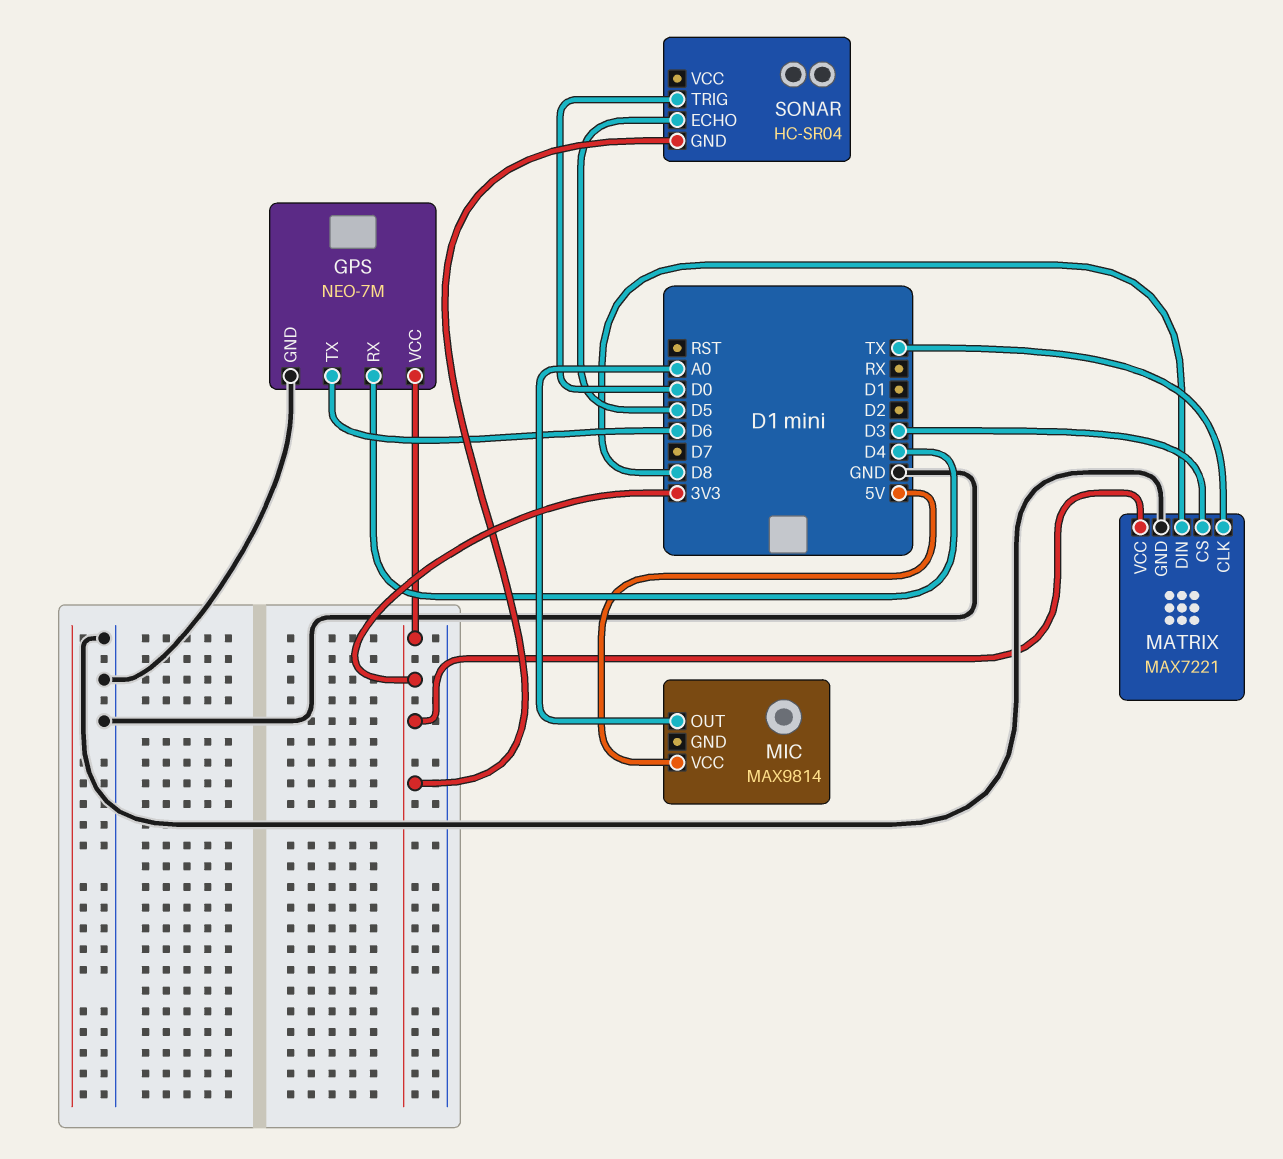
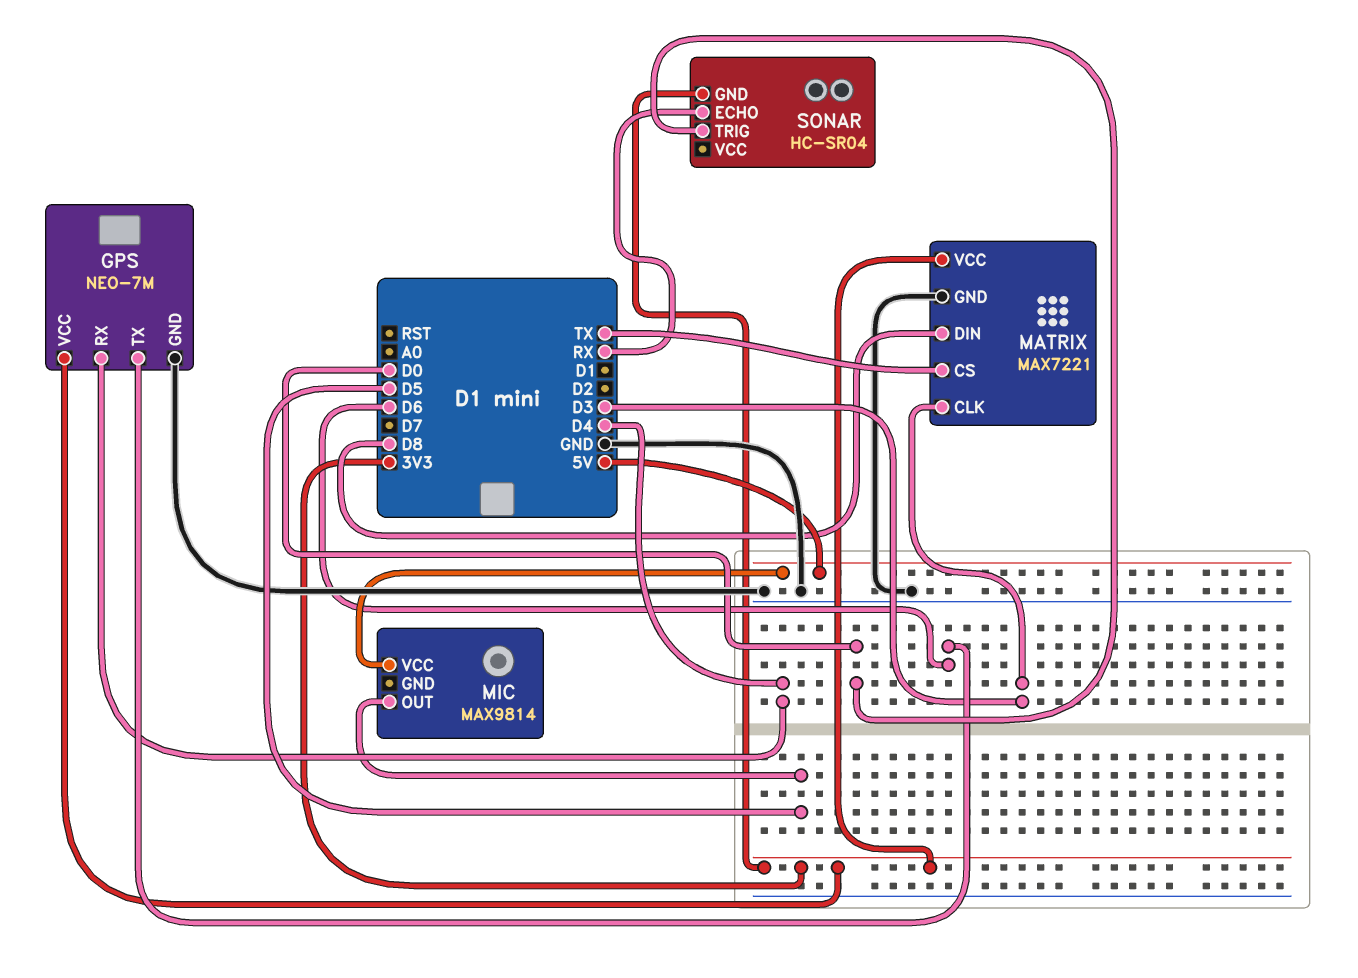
MATRIX pin CLK: TX -> D3
MATRIX pin CS: D3 -> TX
MIC pin OUT: A0 -> D5
SONAR pin ECHO: D5 -> RX

